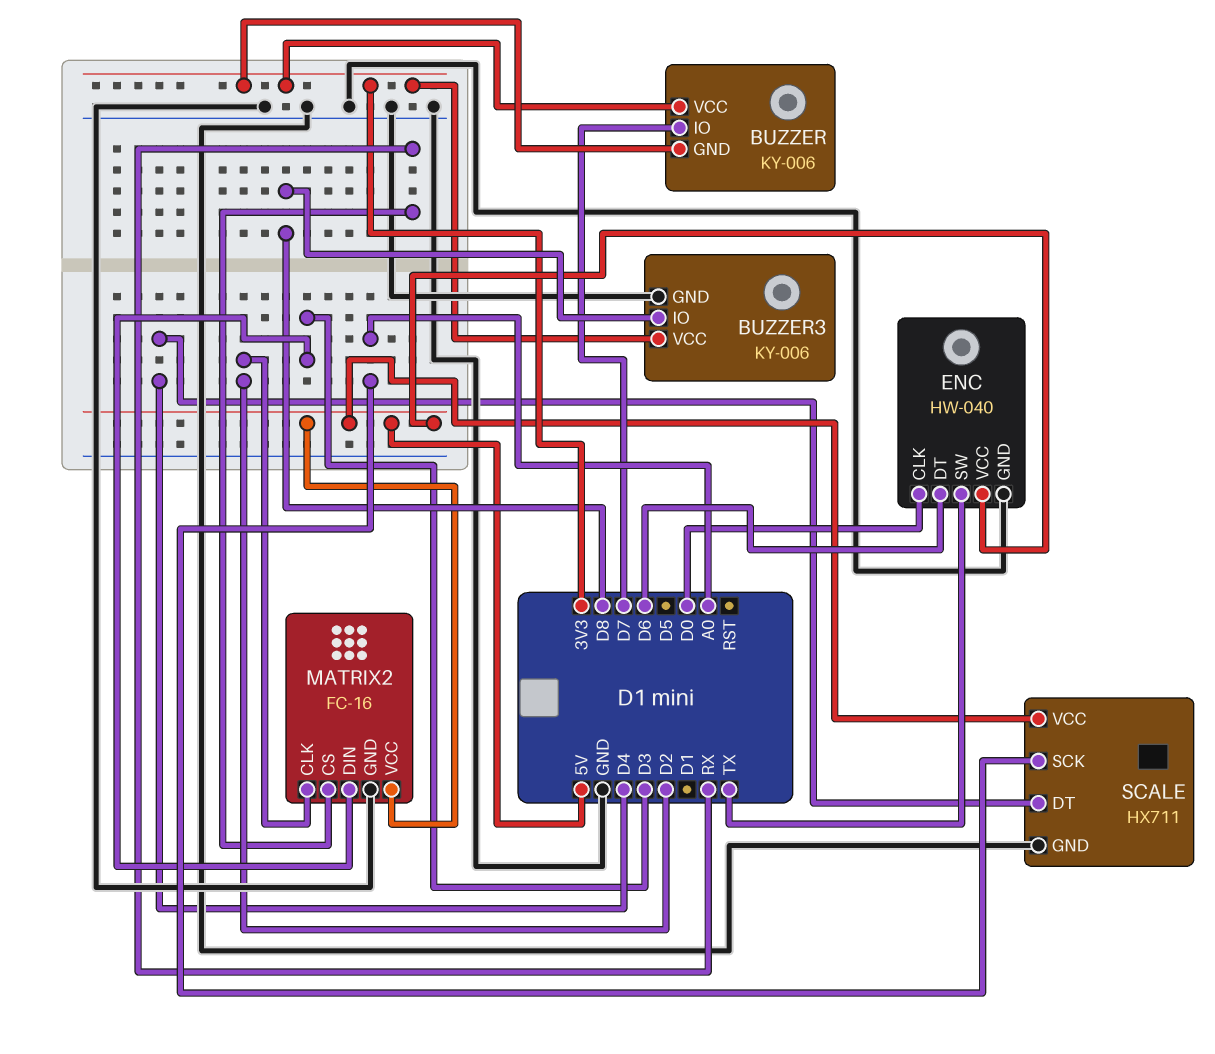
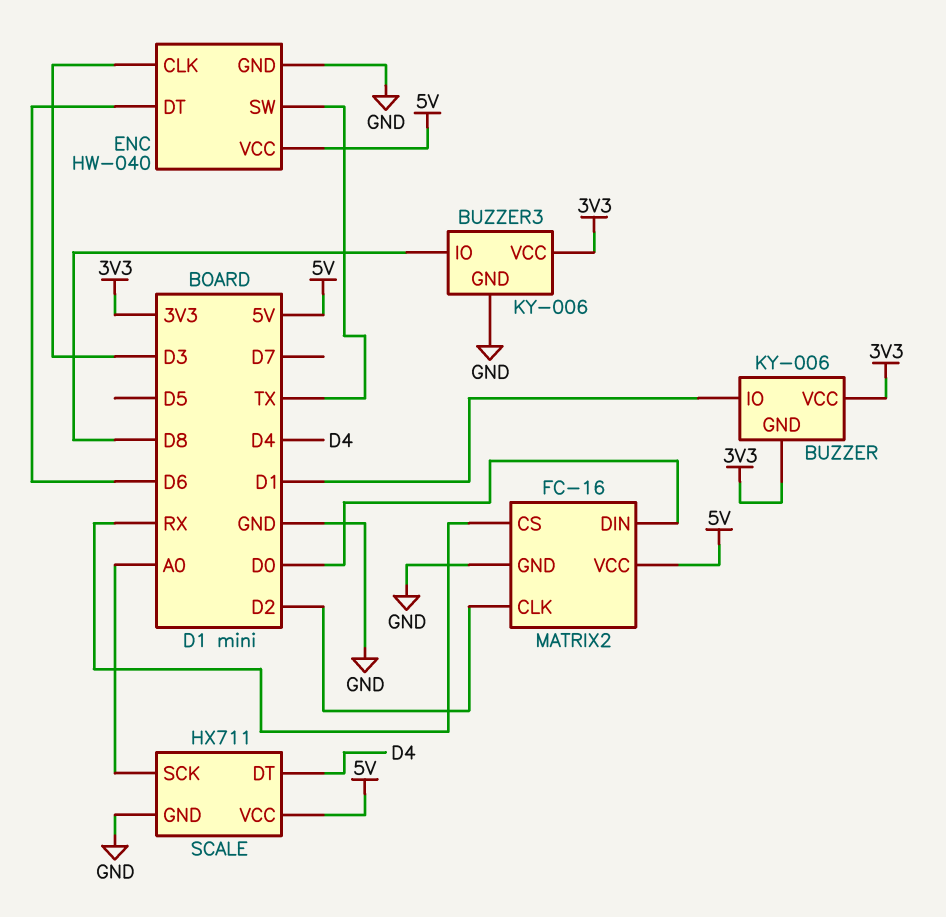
BUZZER pin IO: D7 -> D1
ENC pin CLK: D0 -> D3
MATRIX2 pin DIN: D3 -> D0

